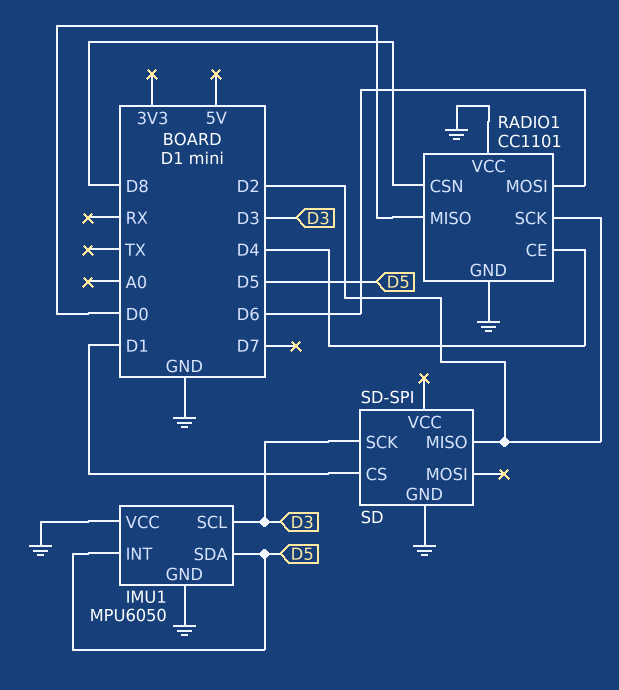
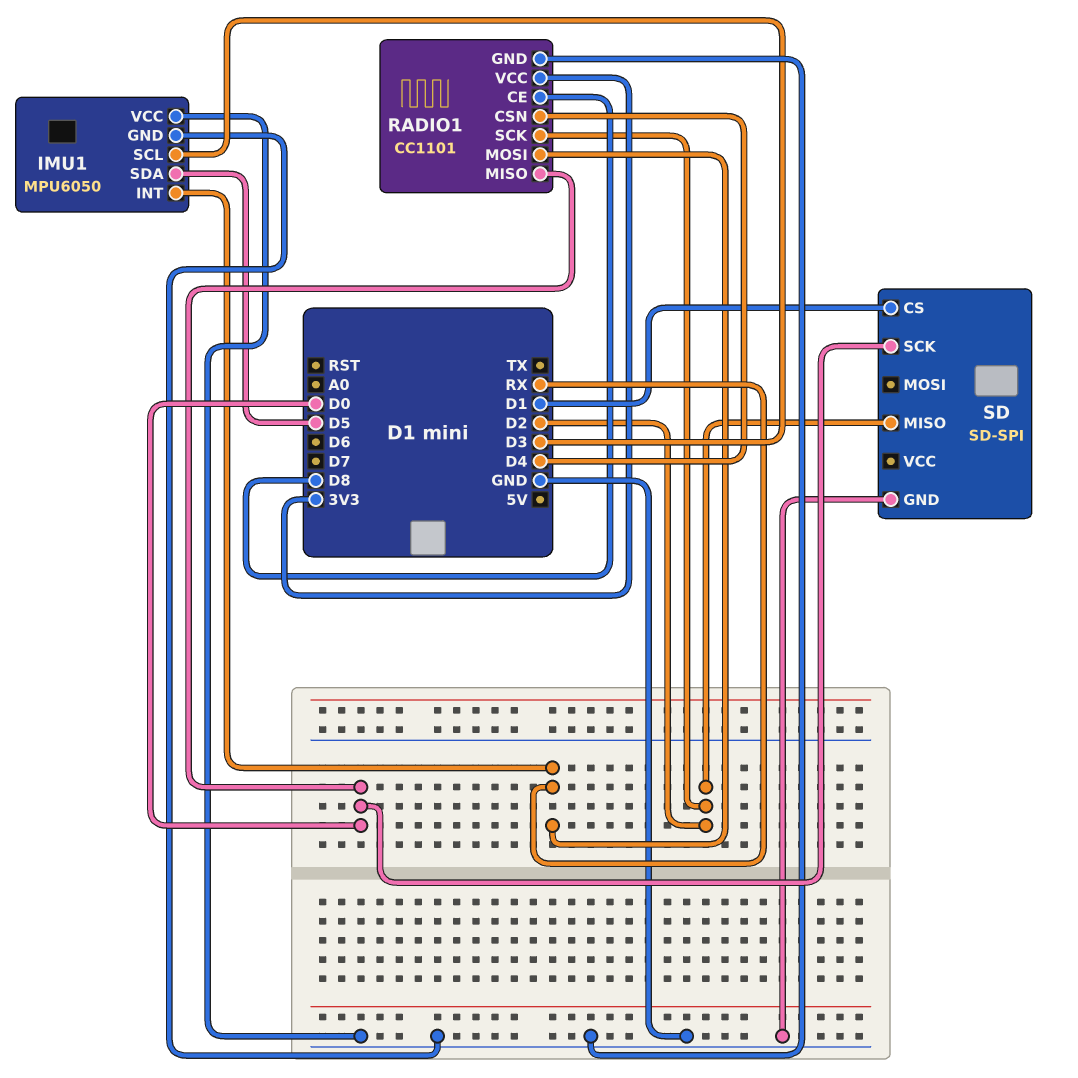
IMU1 pin INT: D5 -> RX
RADIO1 pin CE: D4 -> D8
RADIO1 pin CSN: D8 -> D4
RADIO1 pin MOSI: D6 -> RX
RADIO1 pin VCC: GND -> 3V3
SD pin SCK: D3 -> D0

